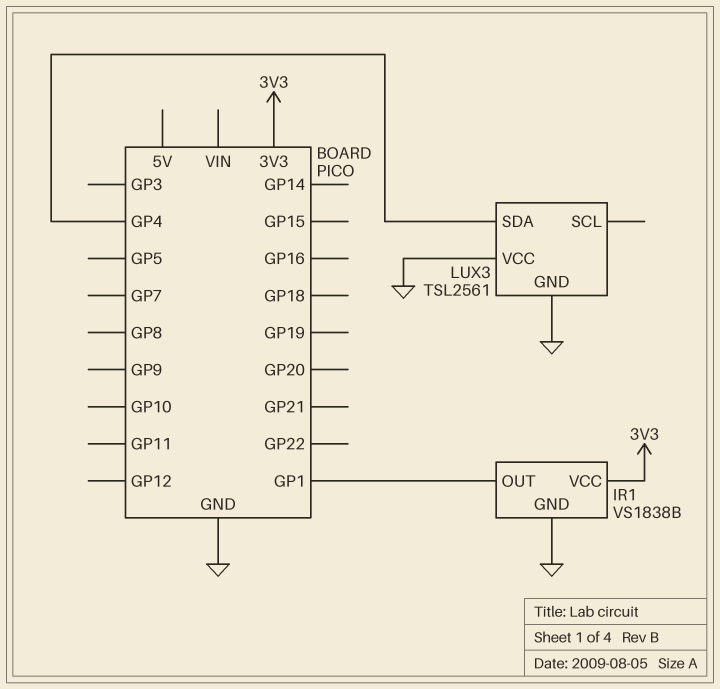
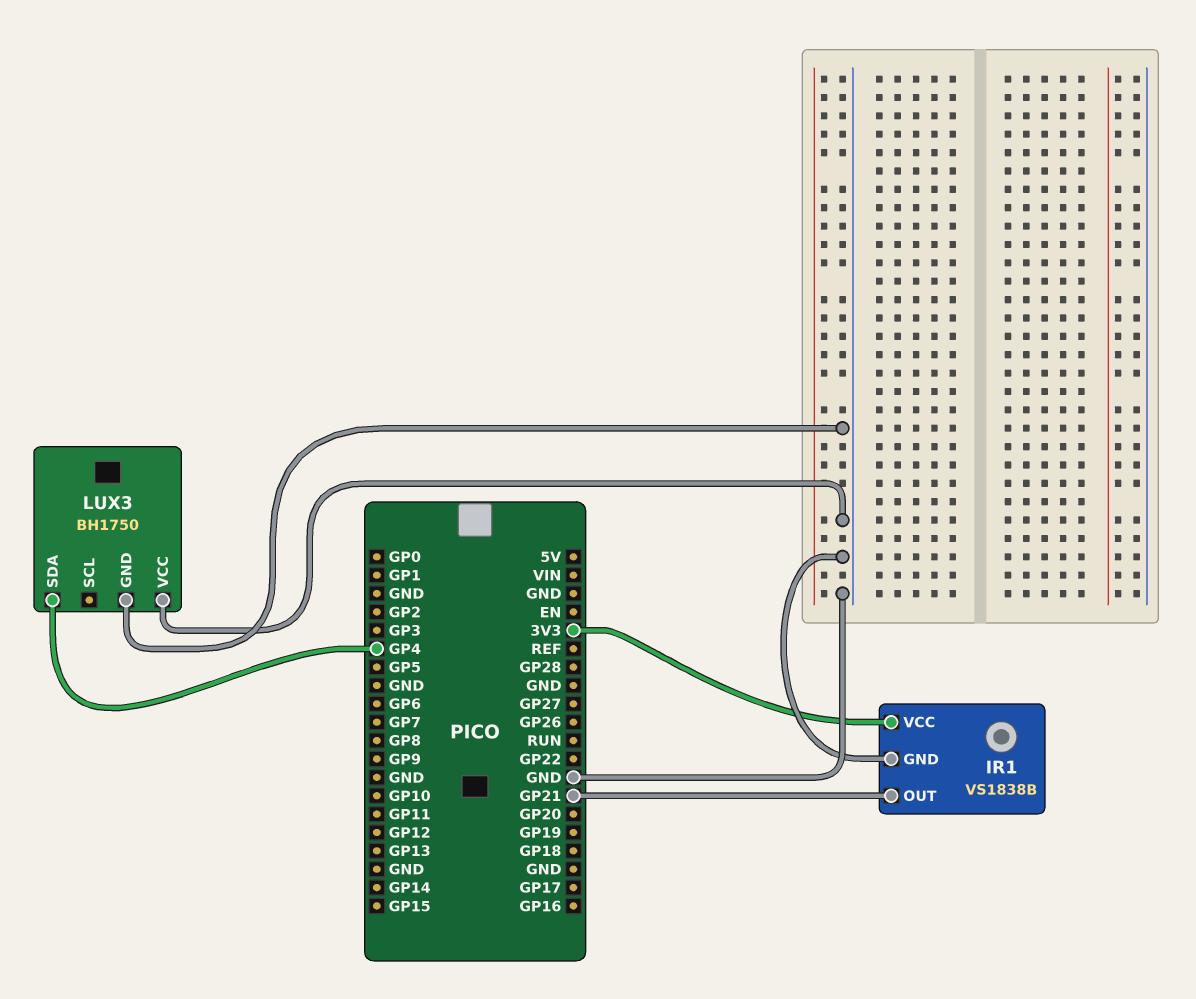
IR1 pin OUT: GP1 -> GP21
LUX3: TSL2561 -> BH1750

